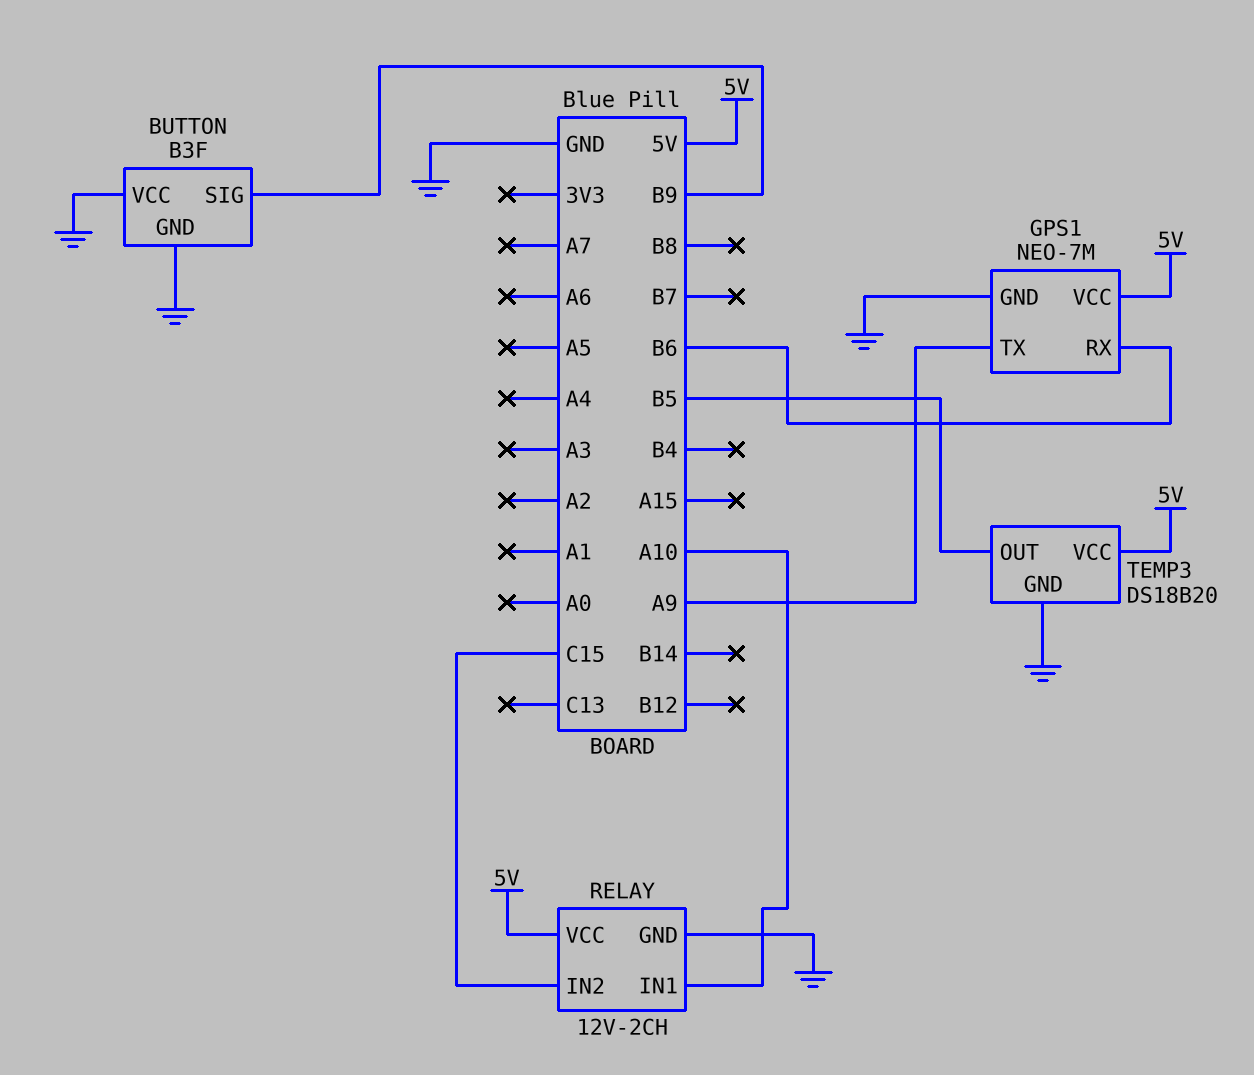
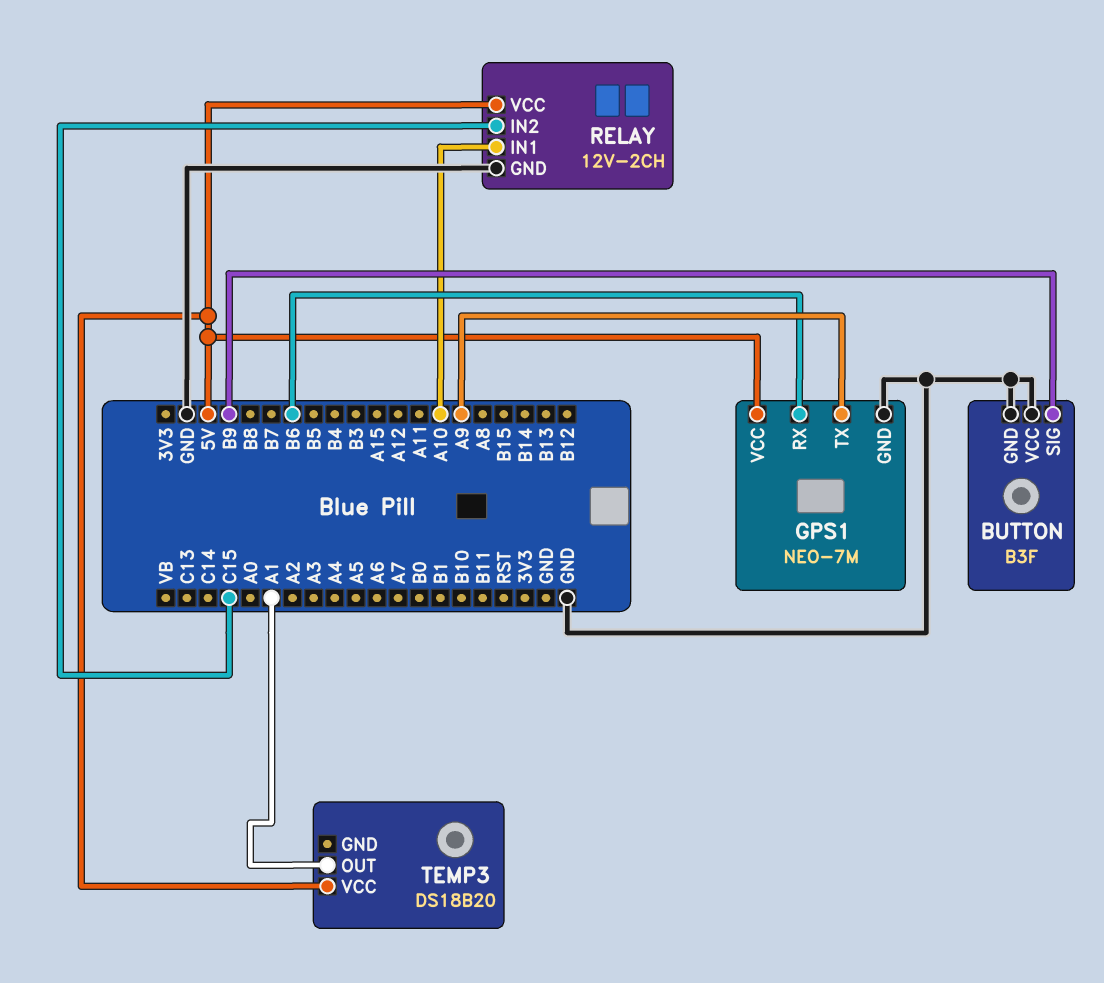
TEMP3 pin GND: GND -> none
TEMP3 pin OUT: B5 -> A1

